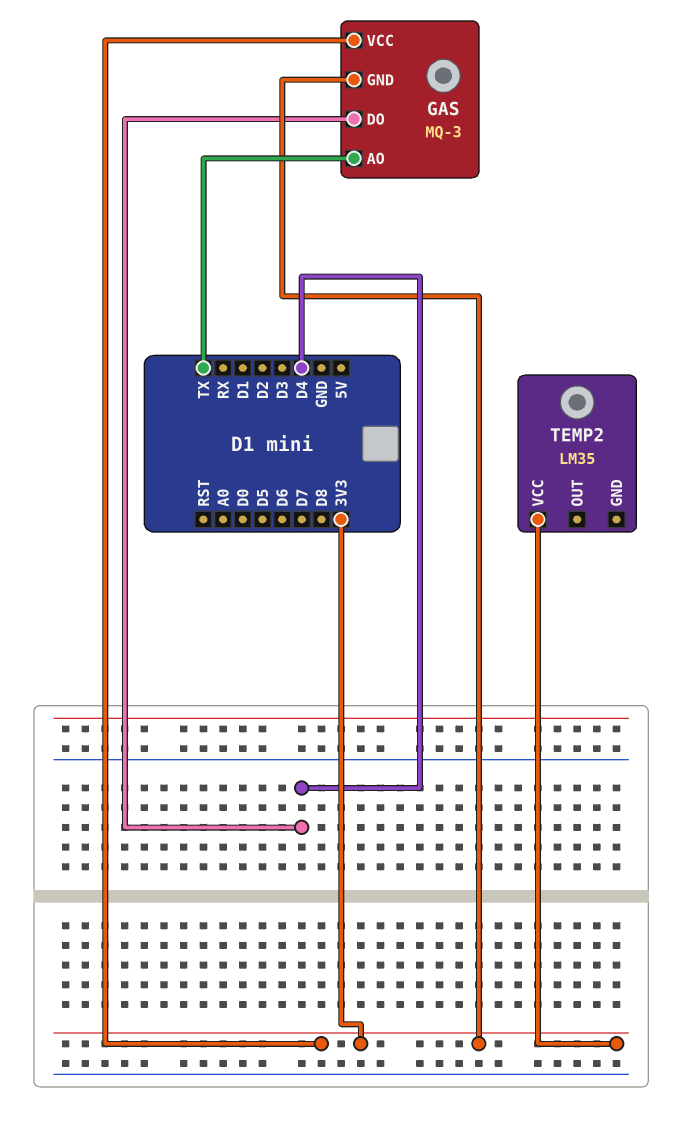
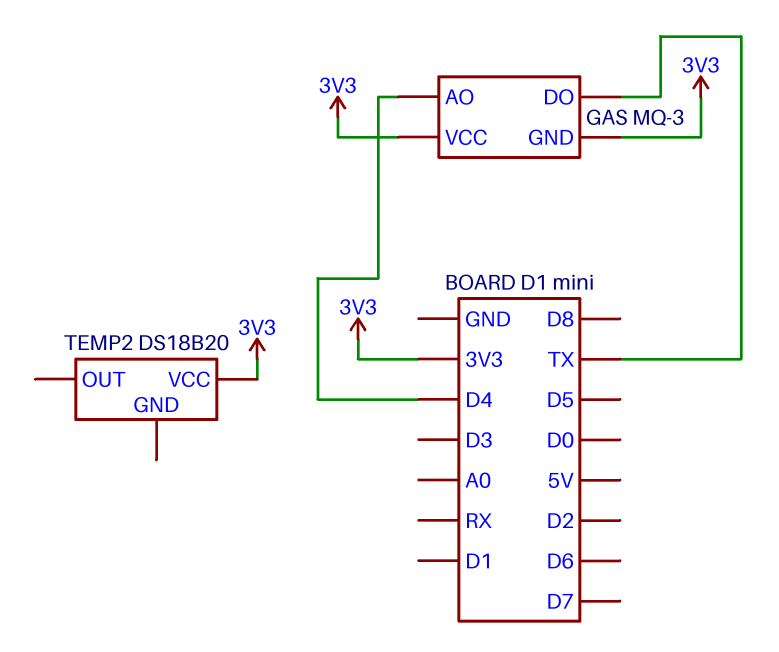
GAS pin AO: TX -> D4
GAS pin DO: D4 -> TX
TEMP2: LM35 -> DS18B20

